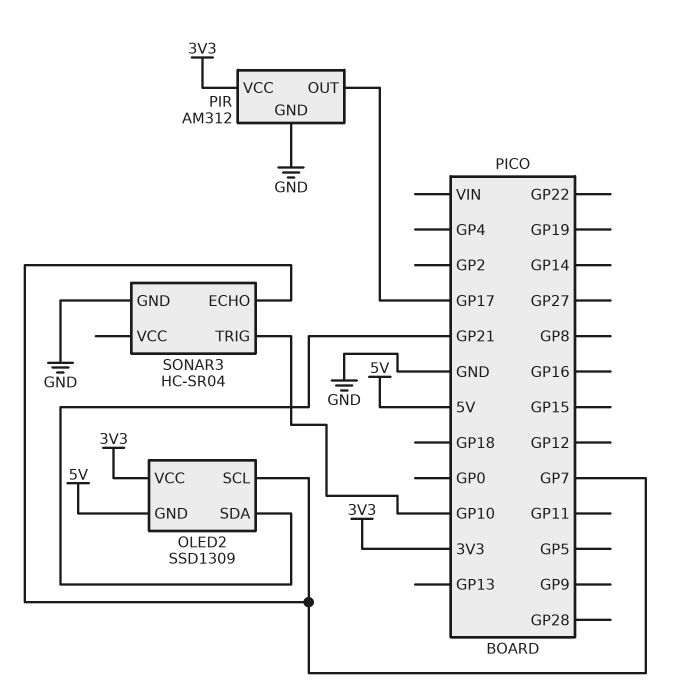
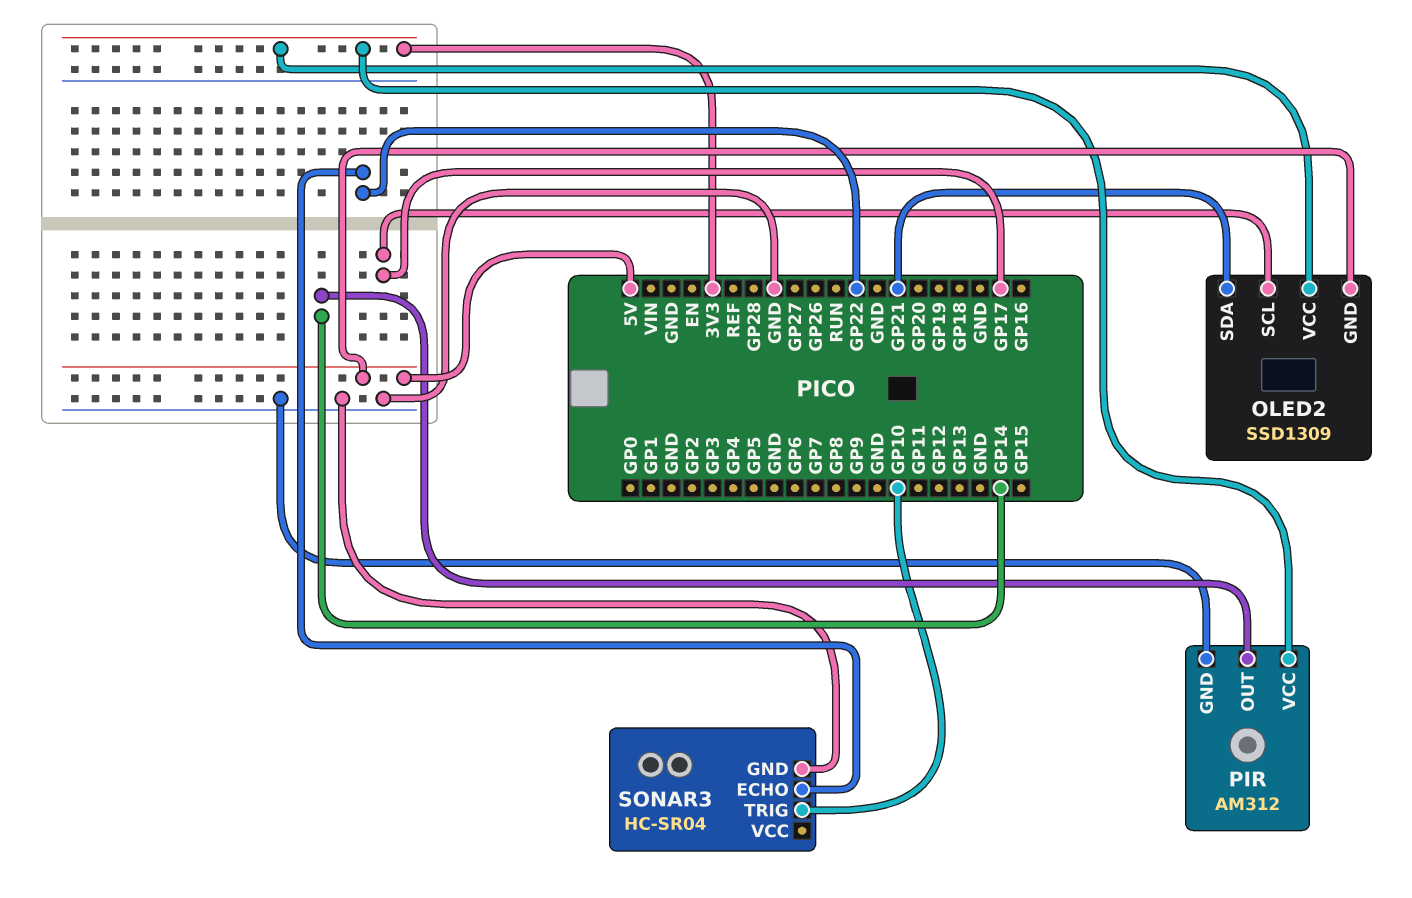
OLED2 pin SCL: GP7 -> GP17
PIR pin OUT: GP17 -> GP14
SONAR3 pin ECHO: GP7 -> GP22

